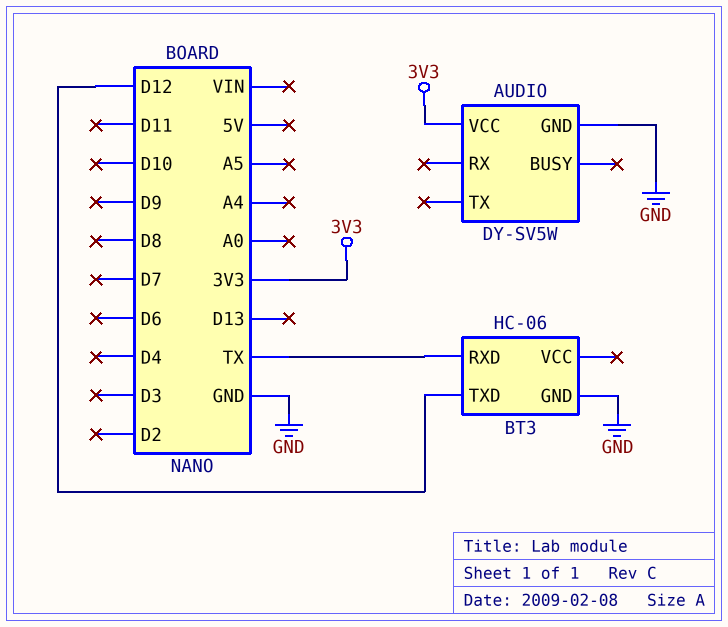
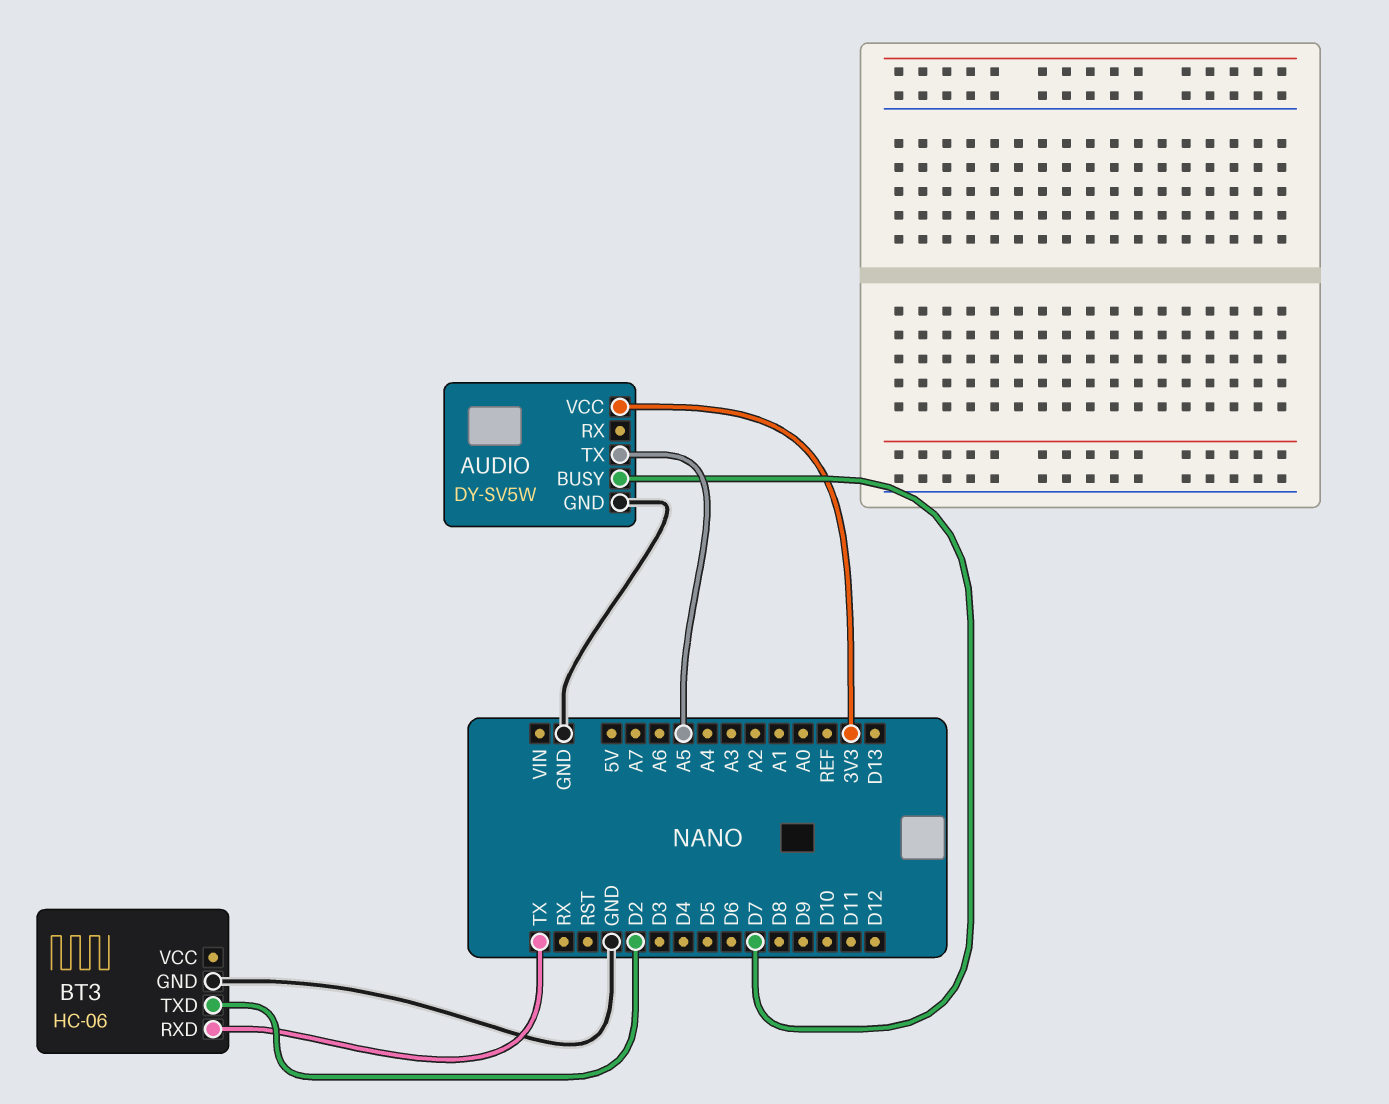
AUDIO pin BUSY: none -> D7
AUDIO pin TX: none -> A5
BT3 pin TXD: D12 -> D2

